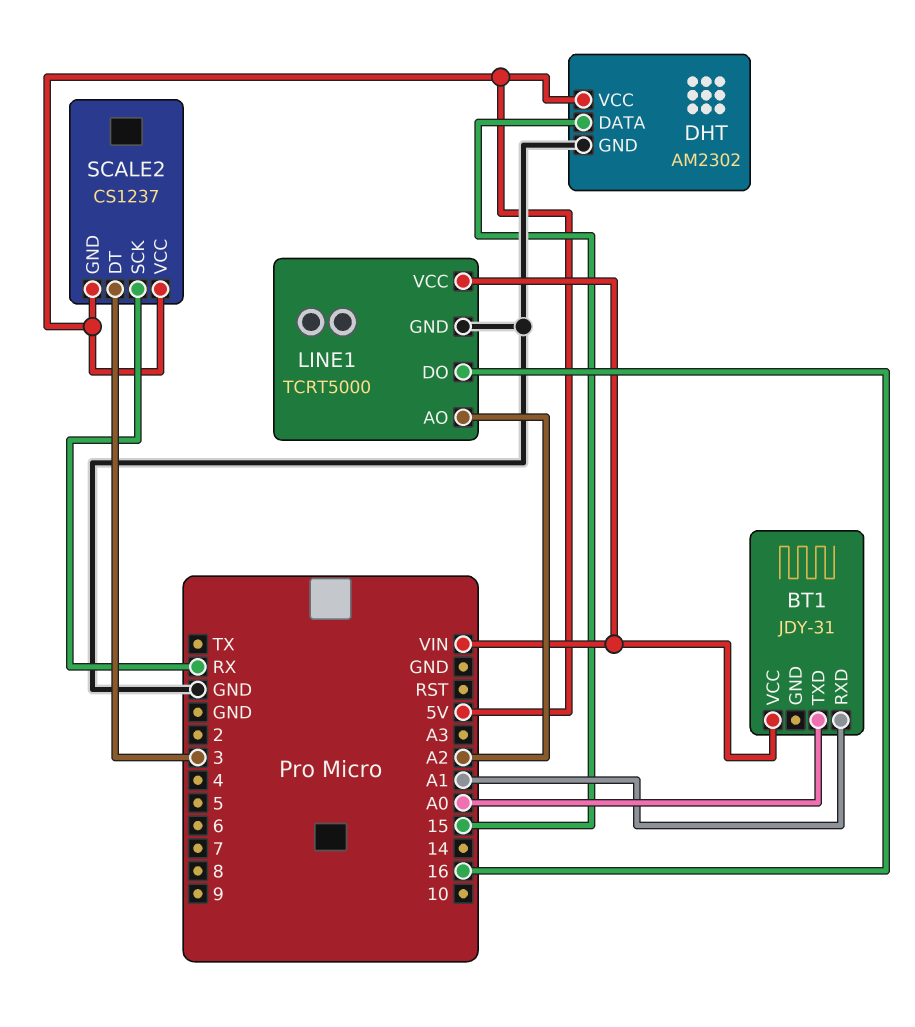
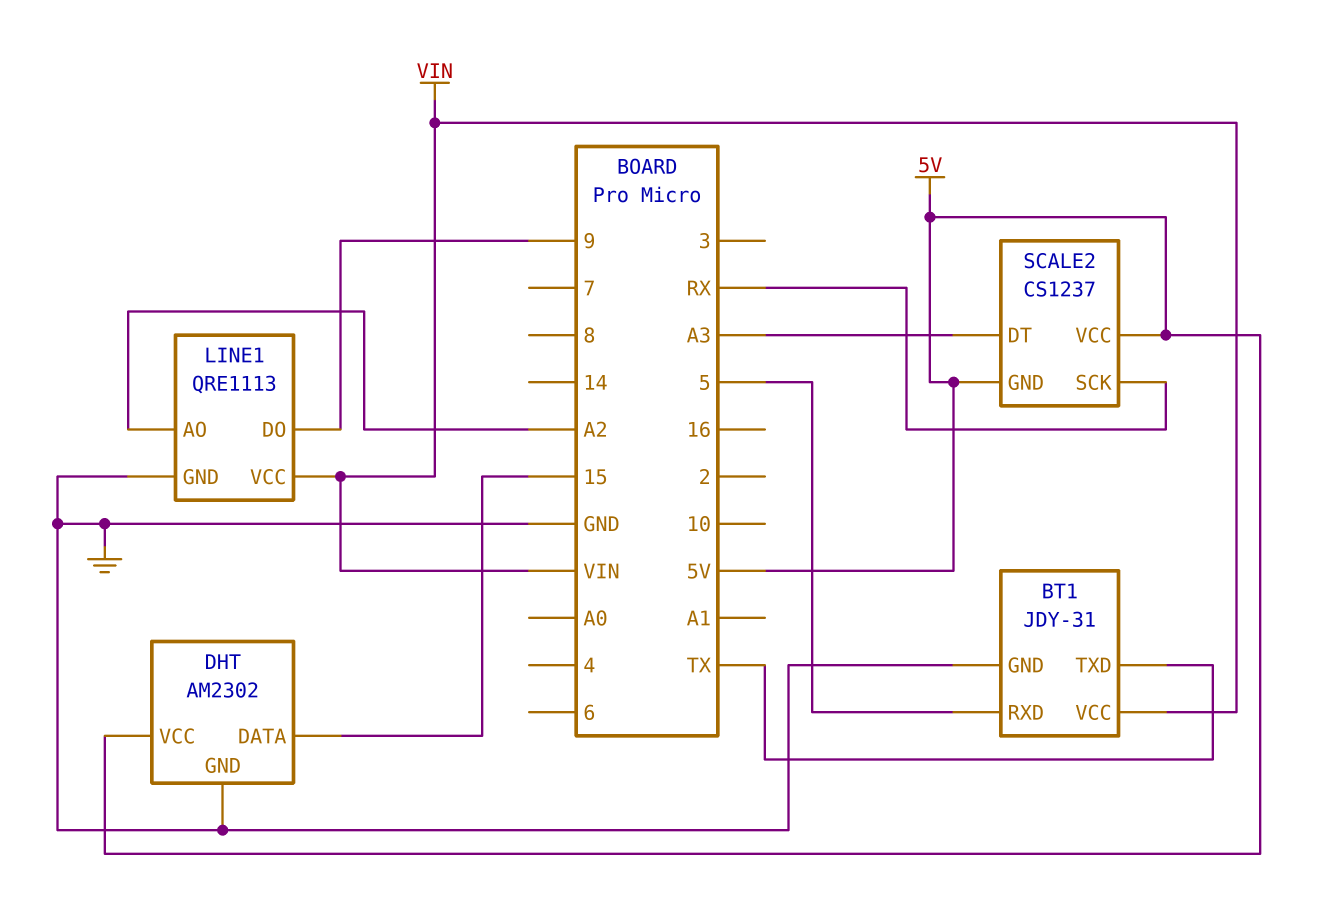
BT1 pin GND: none -> GND
BT1 pin RXD: A1 -> 5
BT1 pin TXD: A0 -> TX
LINE1: TCRT5000 -> QRE1113
LINE1 pin DO: 16 -> 9
SCALE2 pin DT: 3 -> A3

